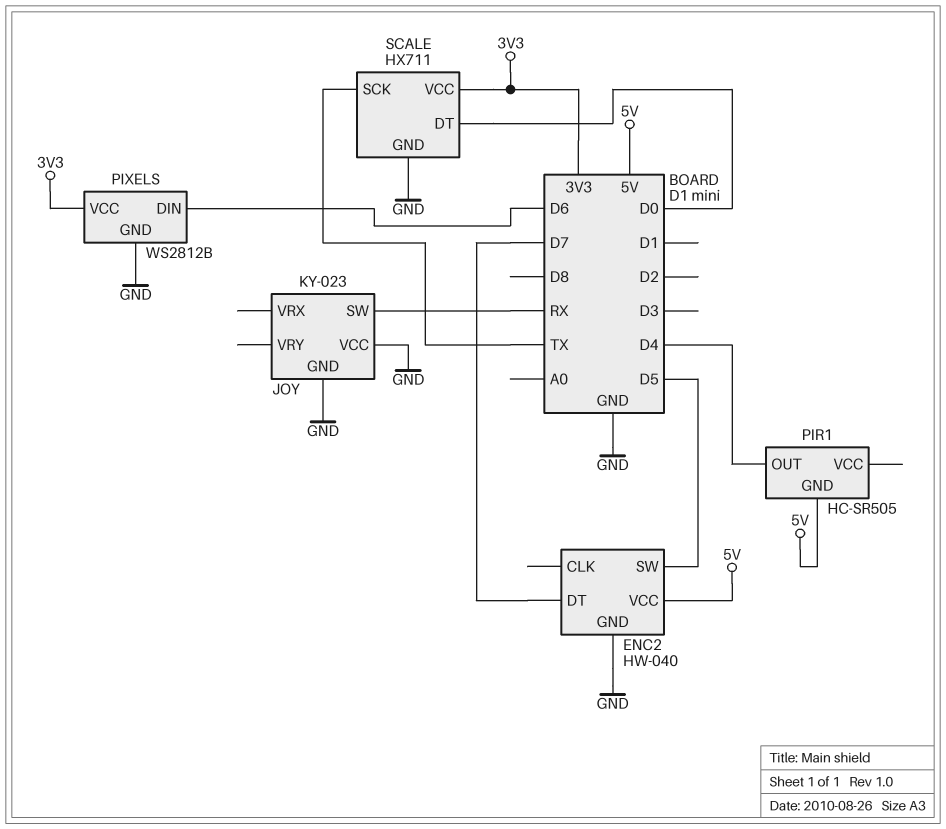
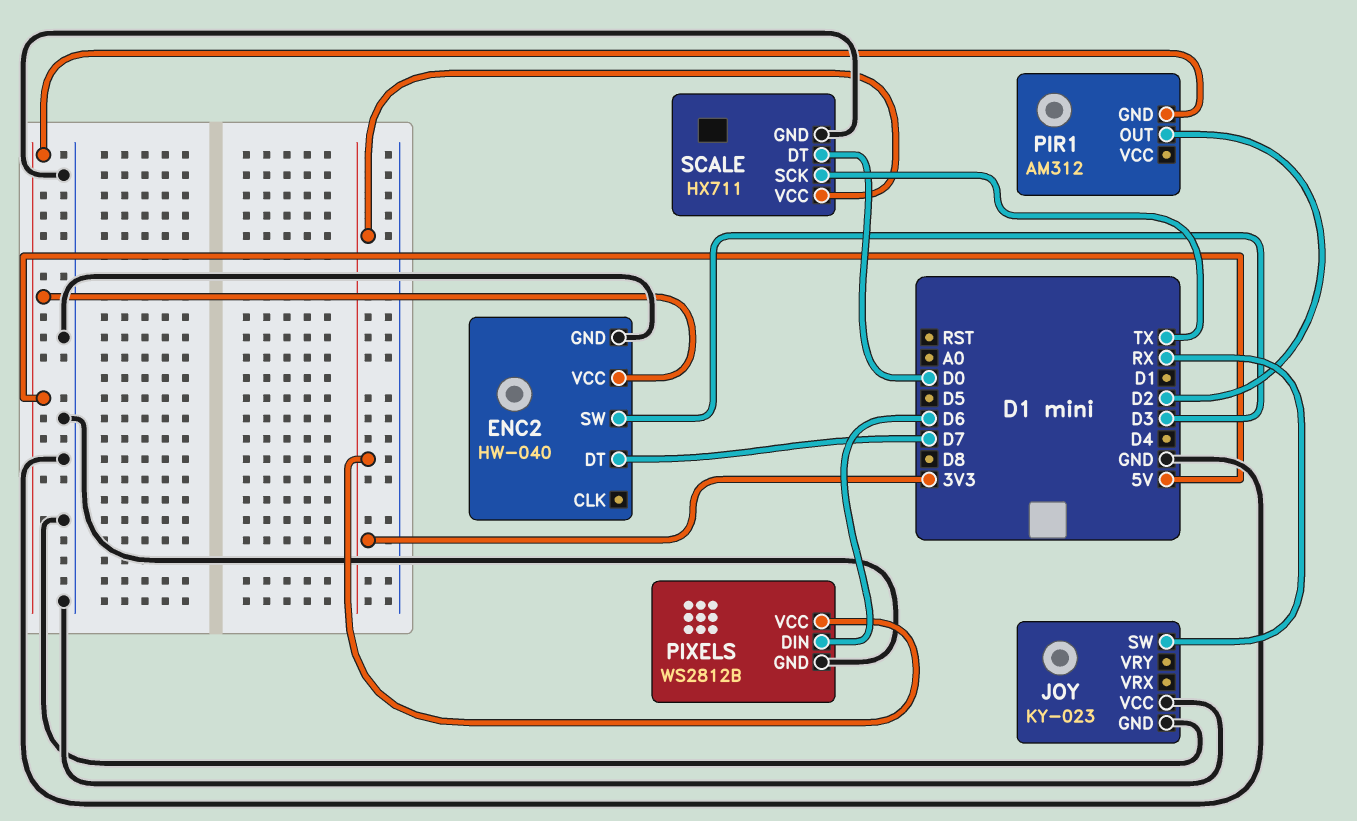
ENC2 pin SW: D5 -> D3
PIR1: HC-SR505 -> AM312
PIR1 pin OUT: D4 -> D2

